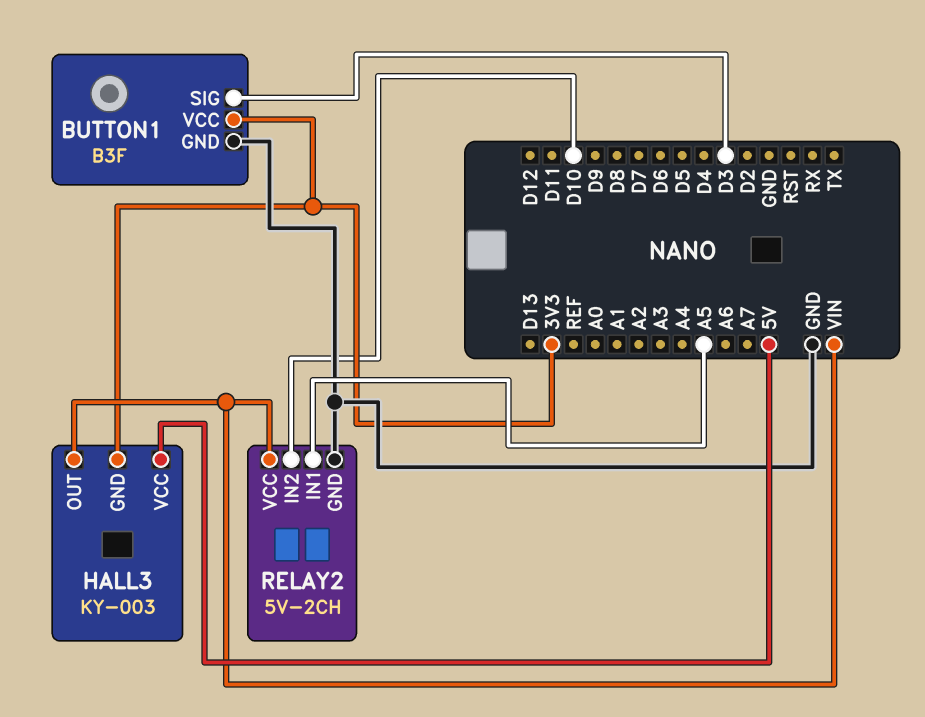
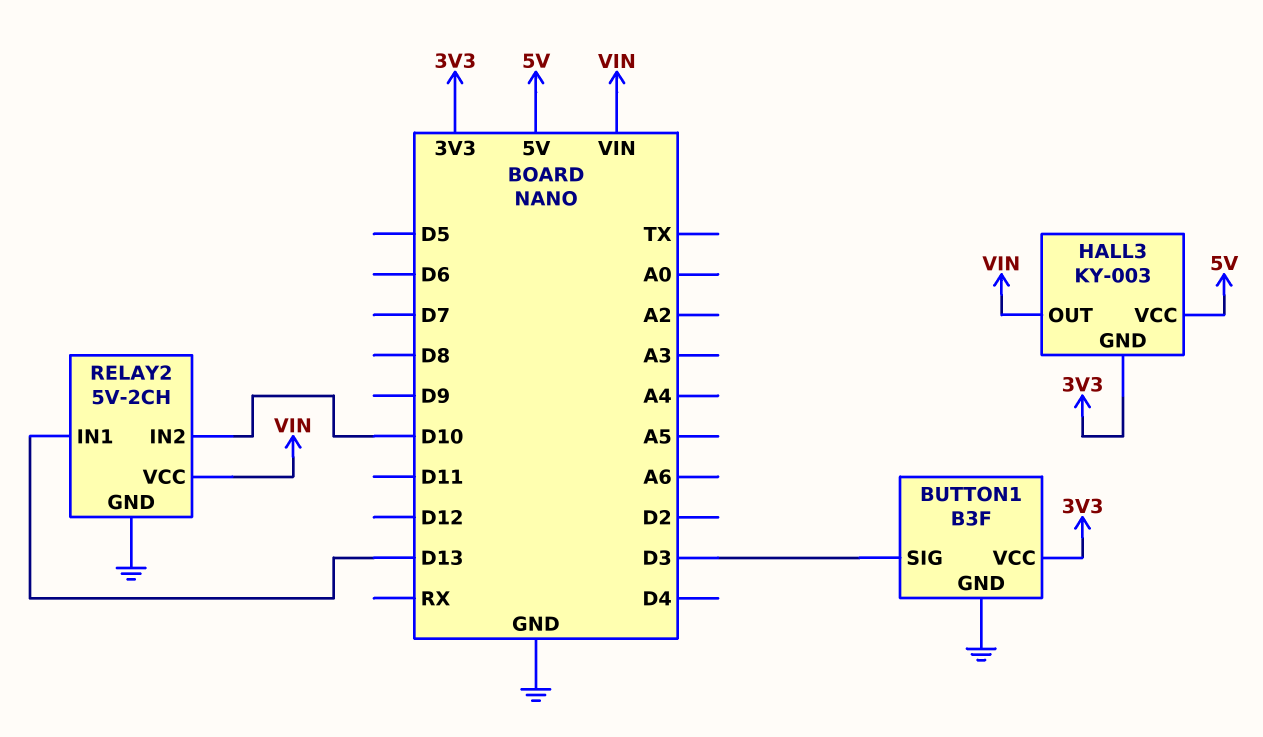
RELAY2 pin IN1: A5 -> D13

